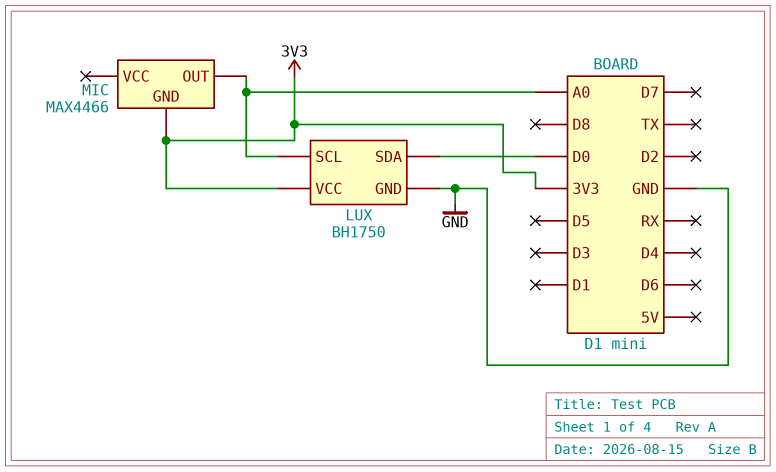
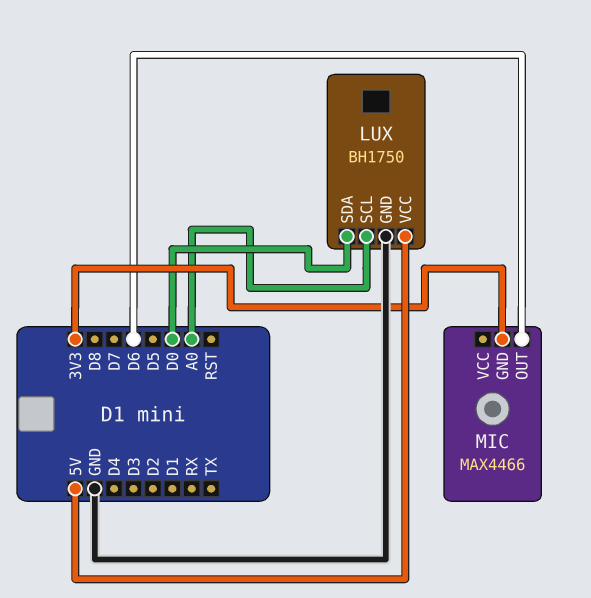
LUX pin VCC: 3V3 -> 5V
MIC pin OUT: A0 -> D6

